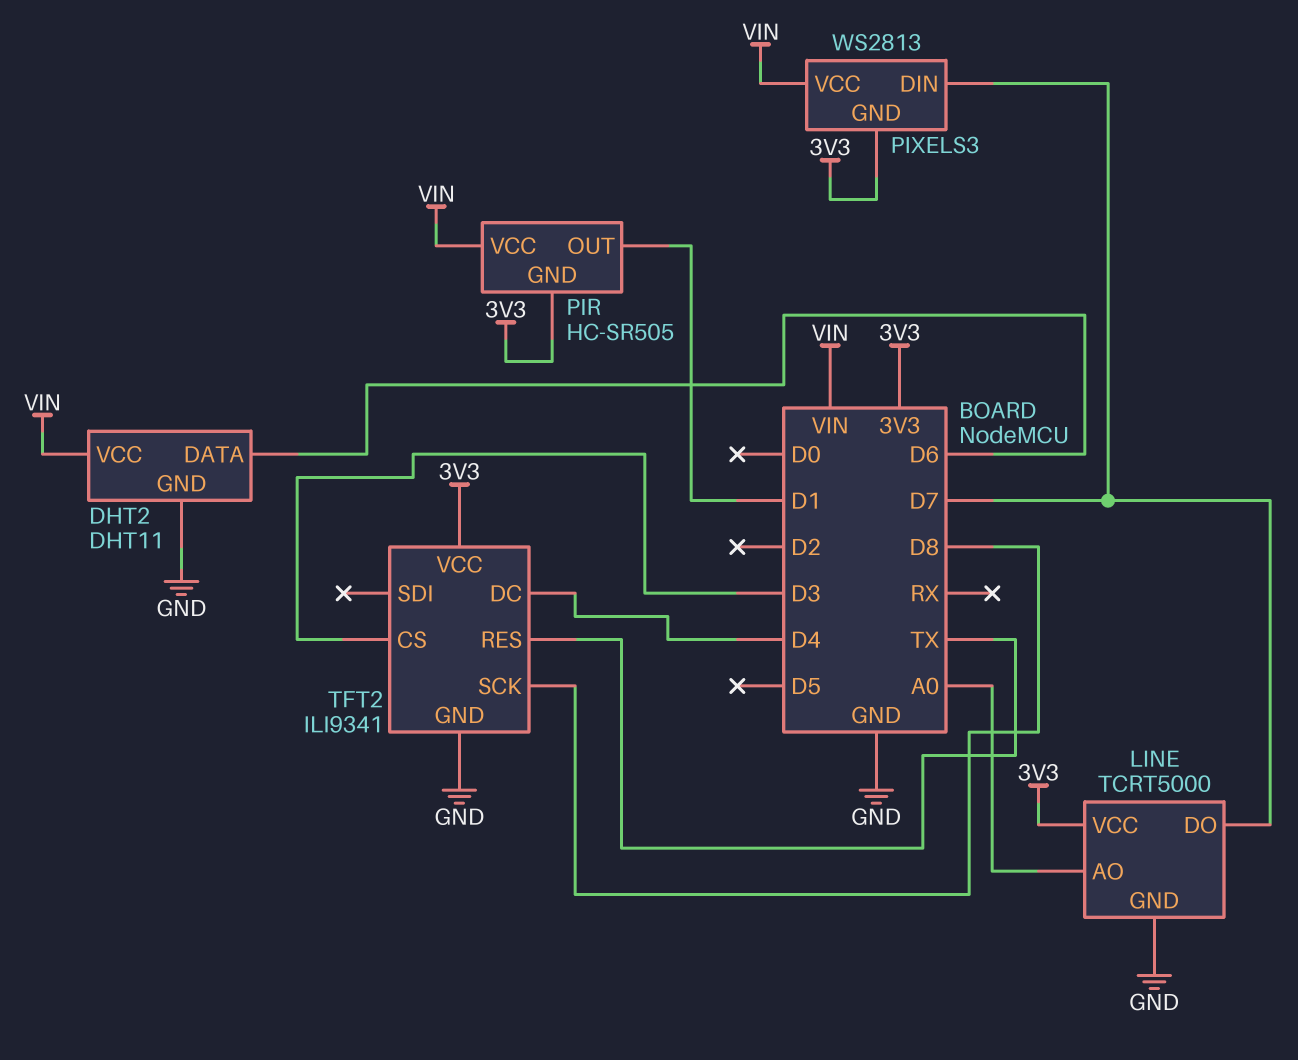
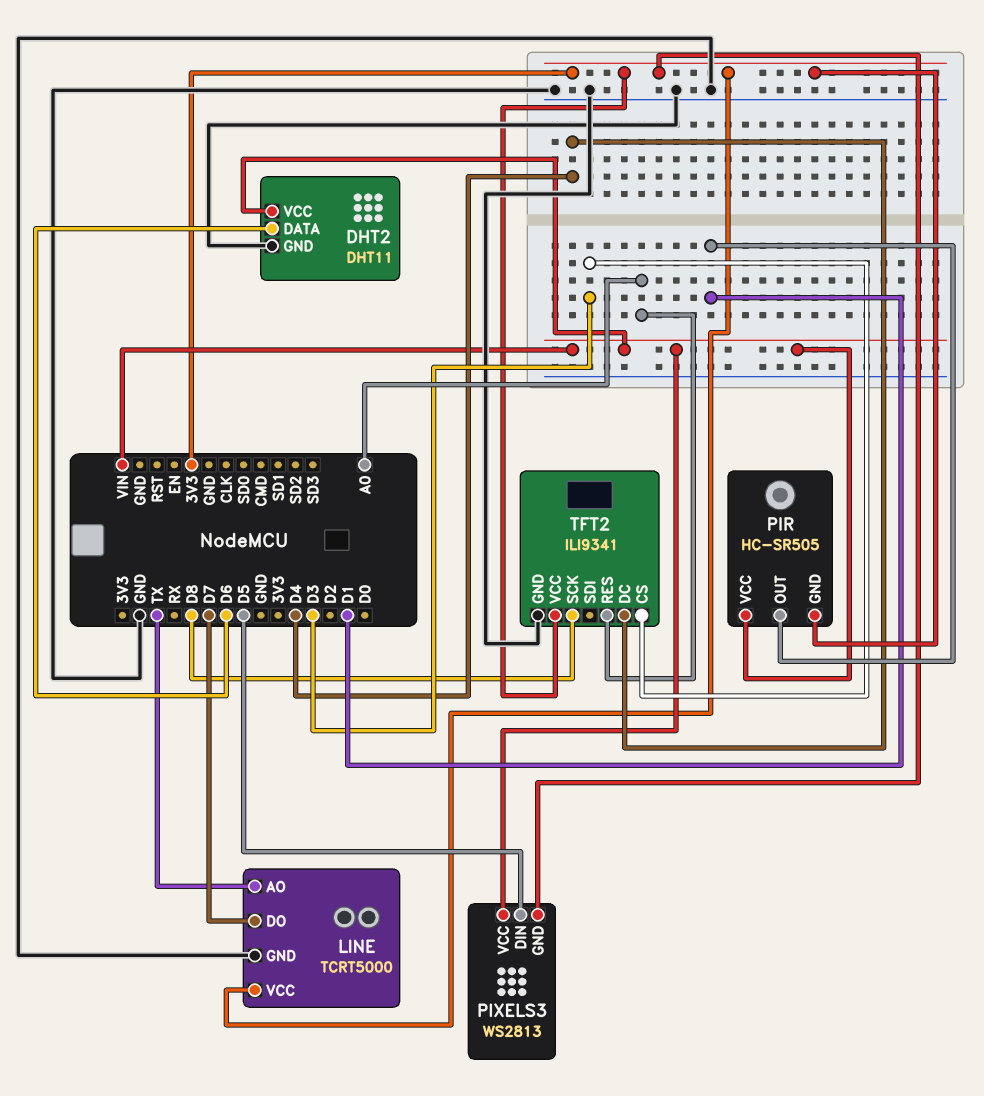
LINE pin AO: A0 -> TX
PIXELS3 pin DIN: D7 -> D5
TFT2 pin RES: TX -> A0

